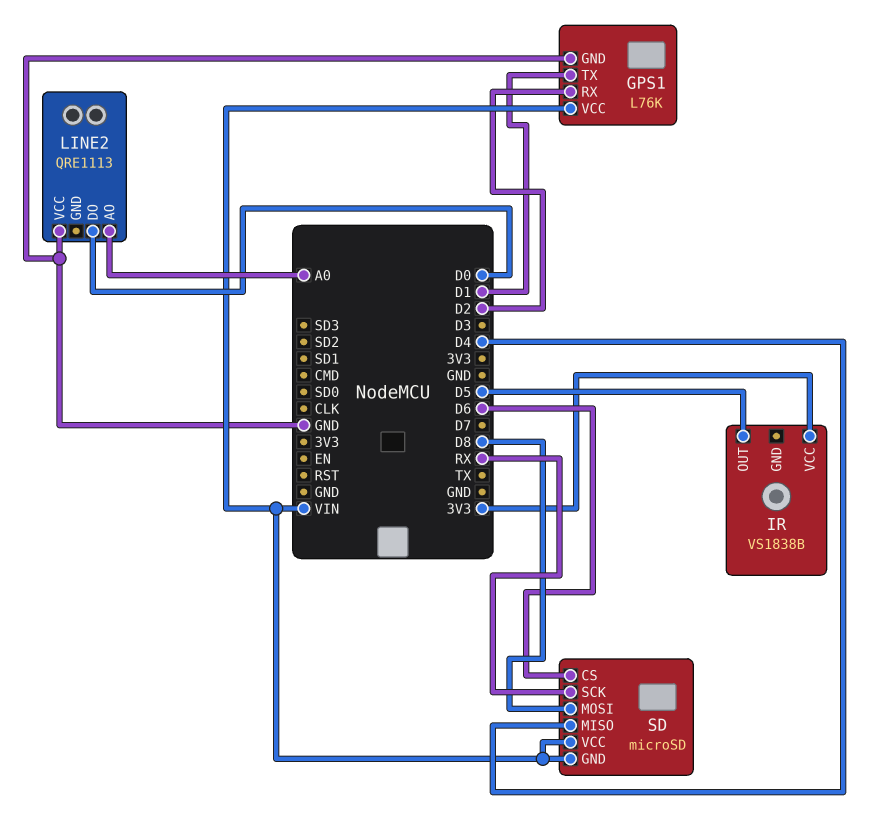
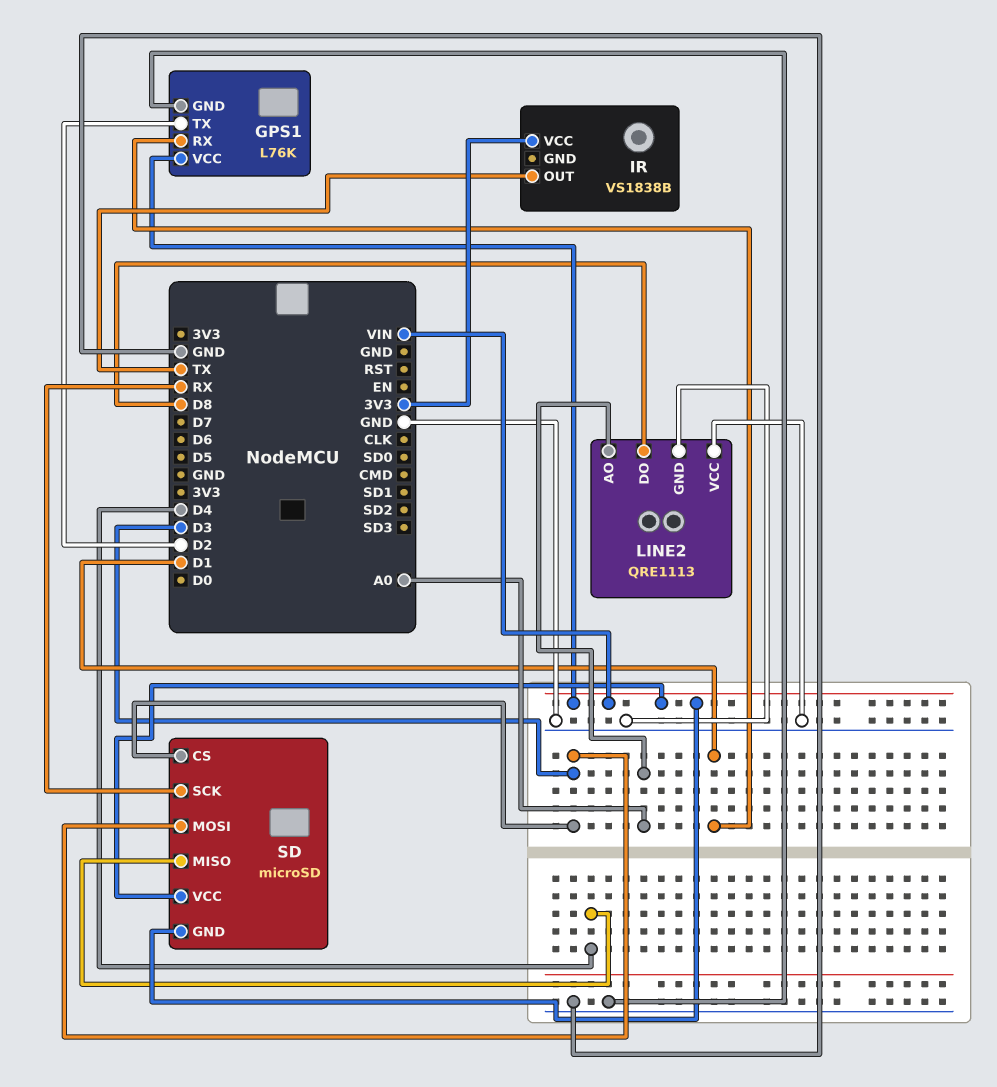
GPS1 pin RX: D2 -> D1
GPS1 pin TX: D1 -> D2
IR pin OUT: D5 -> TX
LINE2 pin DO: D0 -> D8
LINE2 pin GND: none -> GND
SD pin CS: D6 -> D3
SD pin MOSI: D8 -> D3

